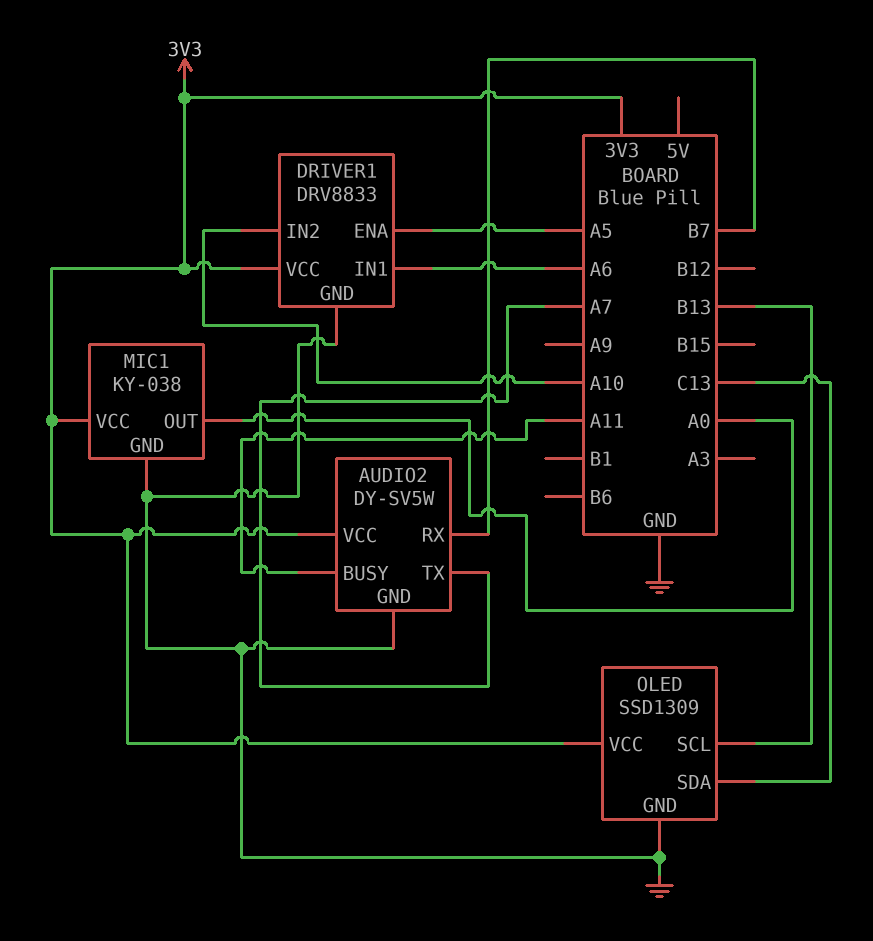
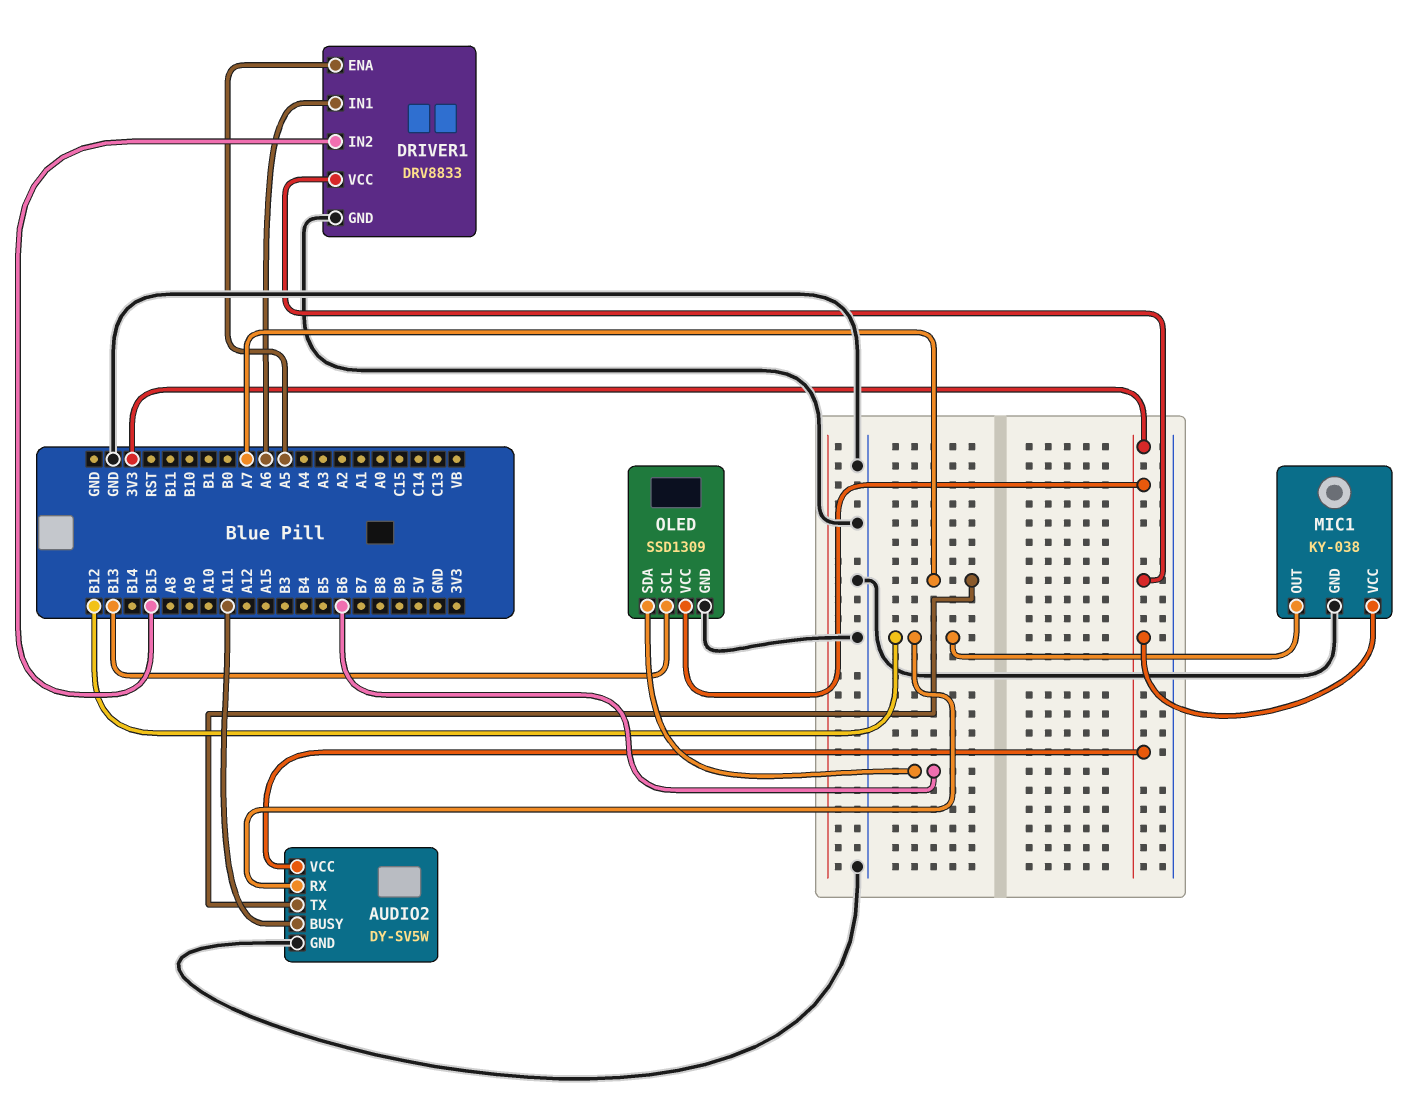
AUDIO2 pin RX: B7 -> B12
DRIVER1 pin IN2: A10 -> B15
MIC1 pin OUT: A0 -> B12
OLED pin SDA: C13 -> B6

